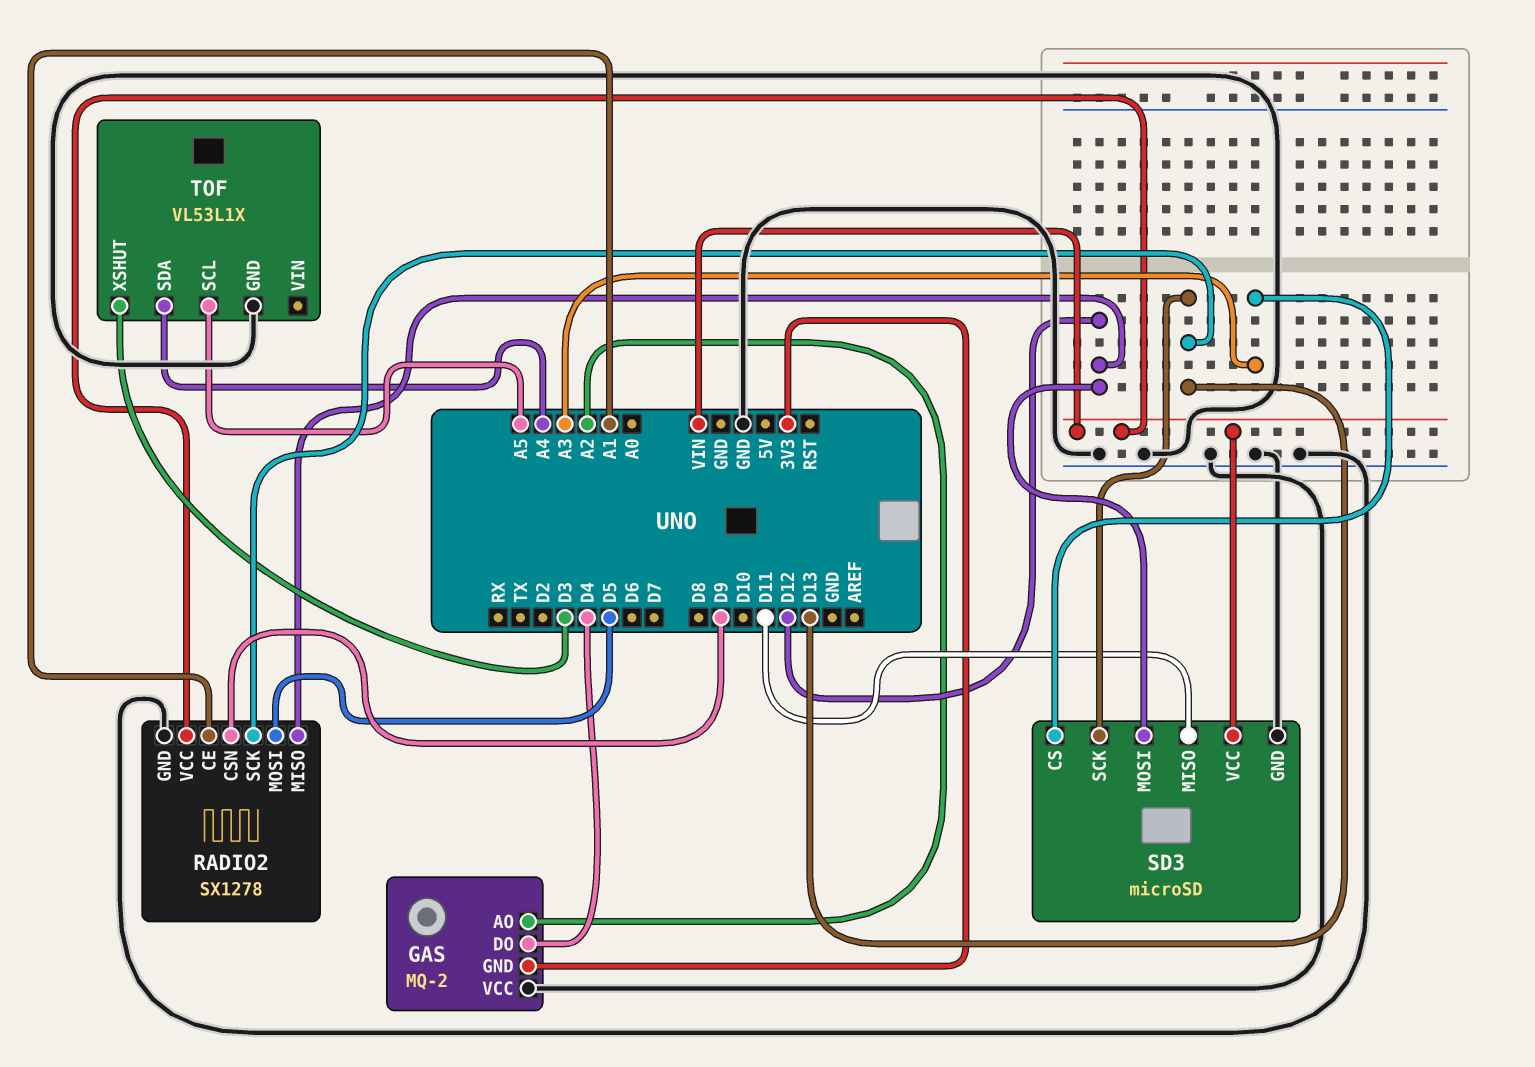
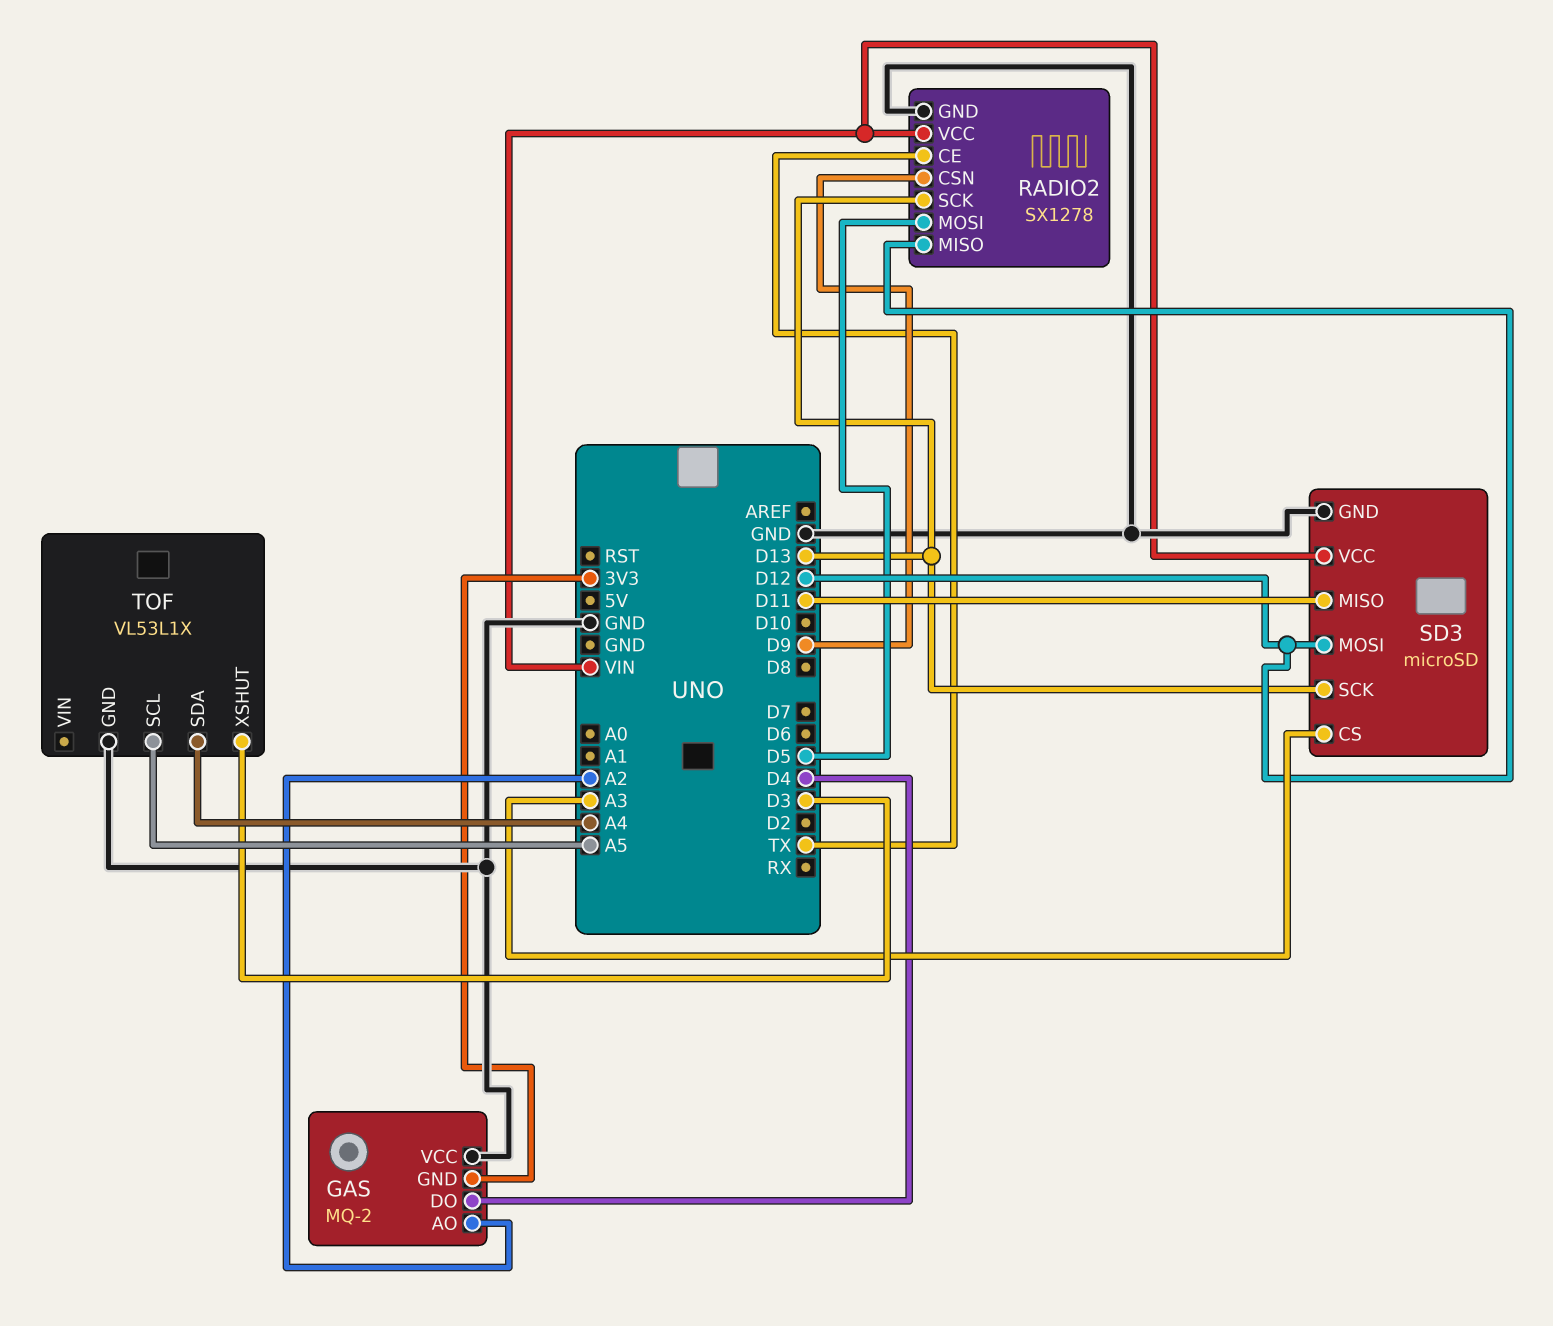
RADIO2 pin CE: A1 -> TX

